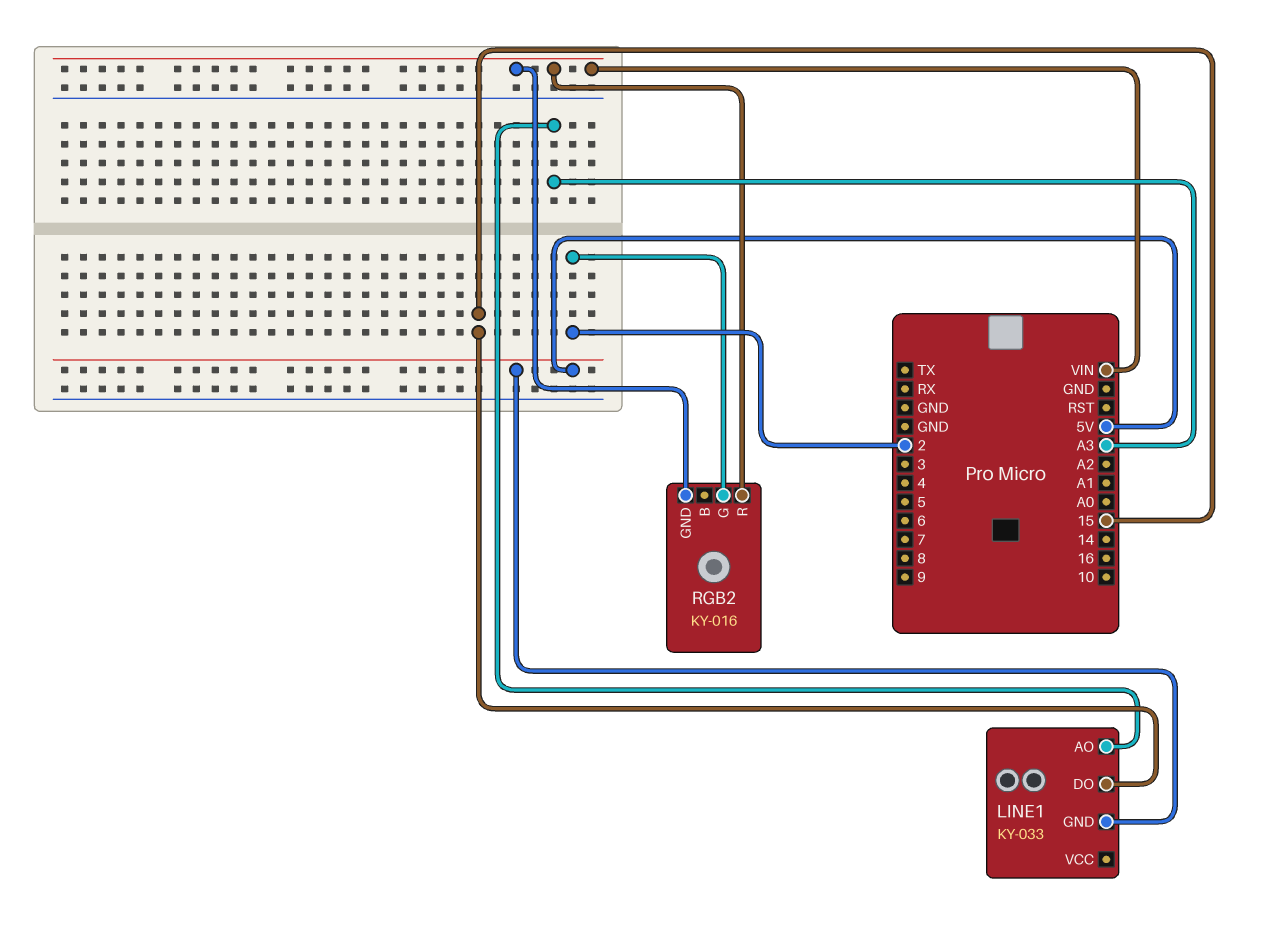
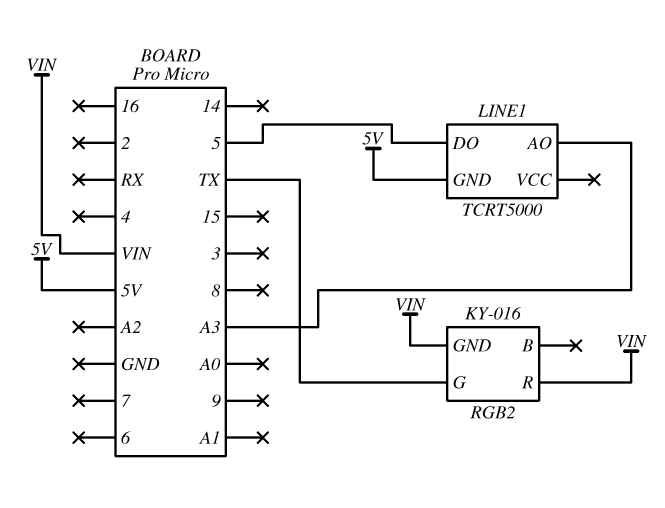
LINE1: KY-033 -> TCRT5000
LINE1 pin DO: 15 -> 5
RGB2 pin G: 2 -> TX

